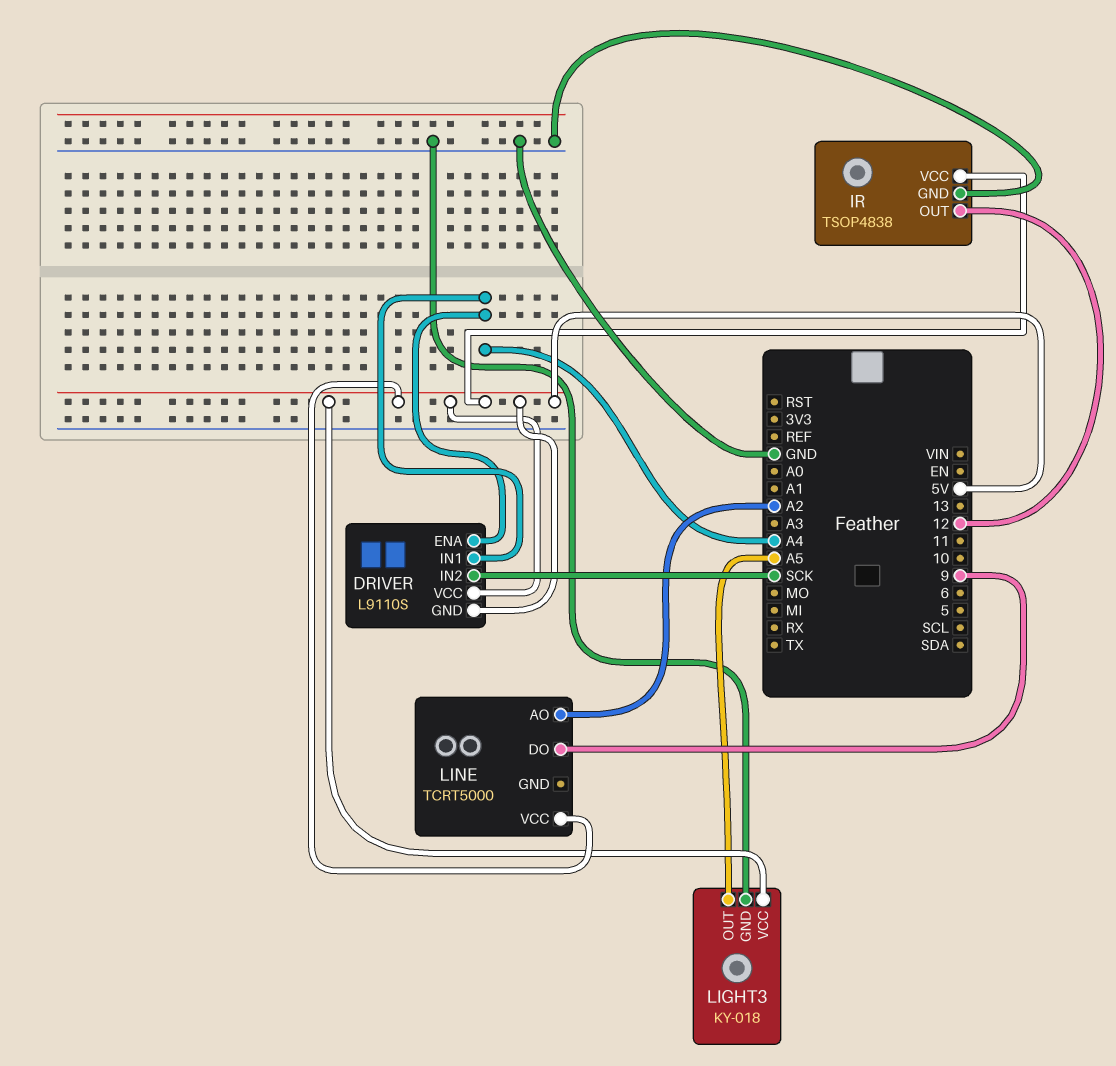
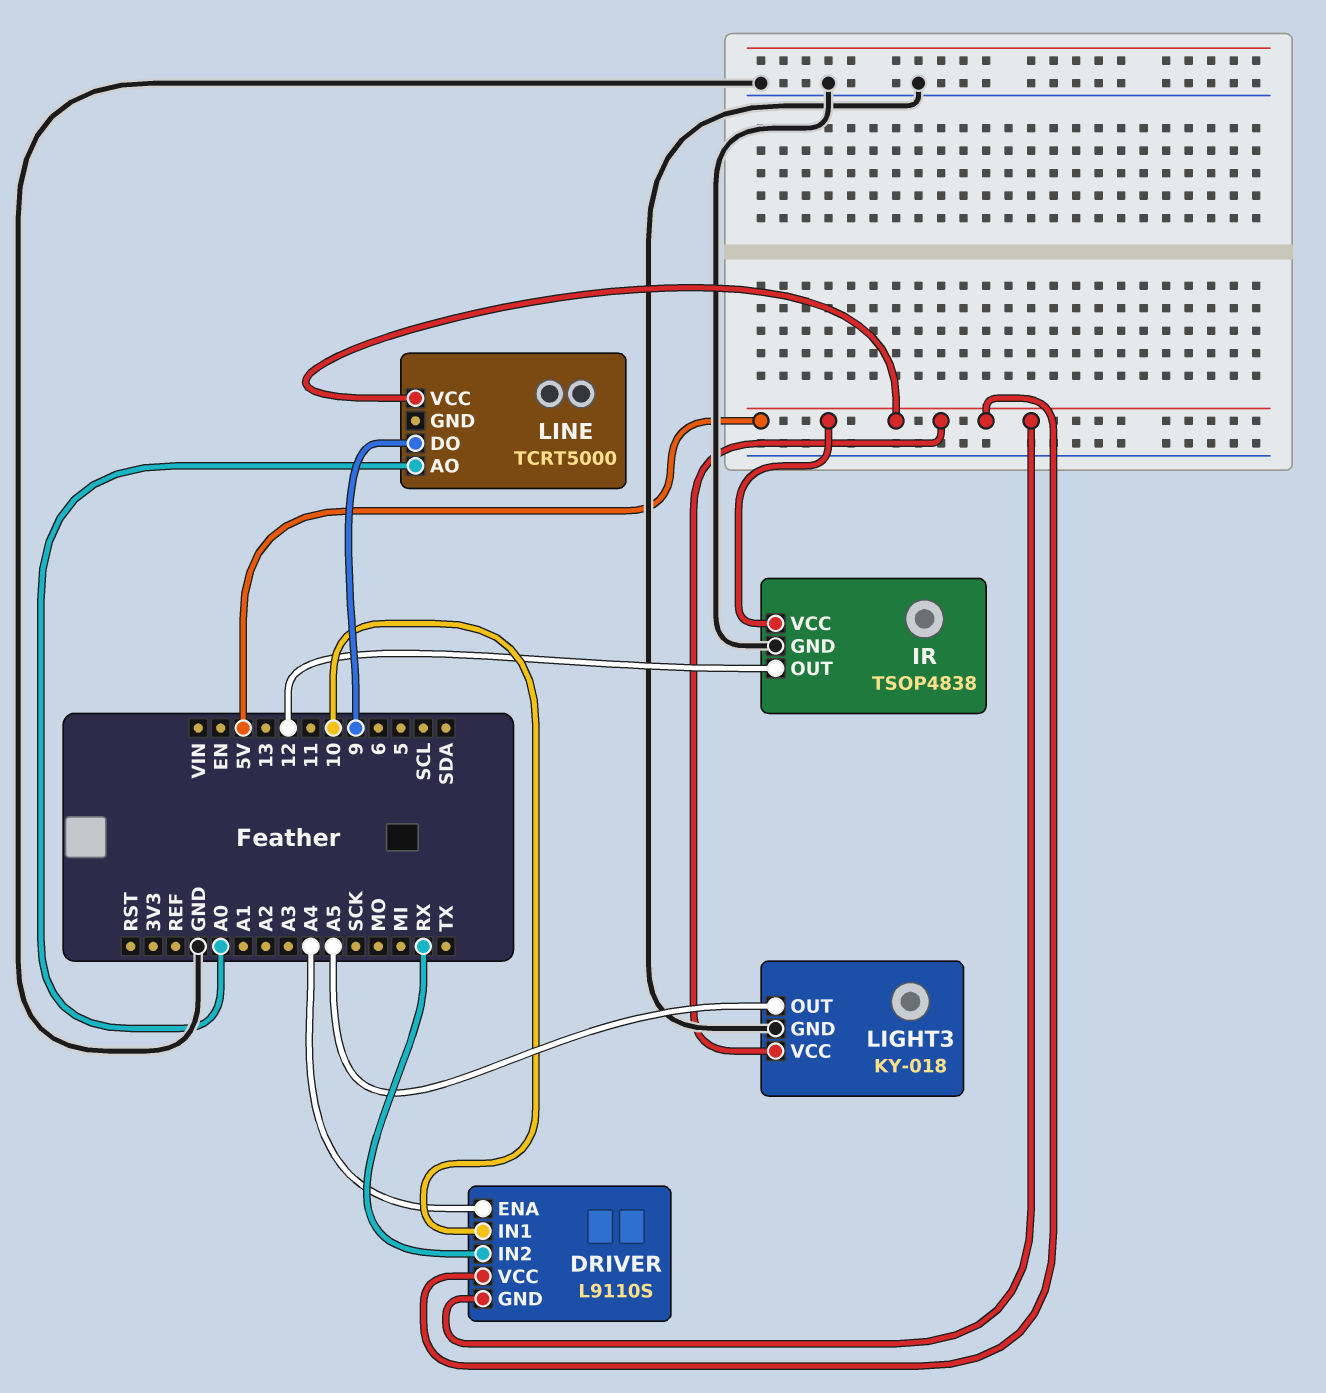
DRIVER pin IN1: A4 -> 10
DRIVER pin IN2: SCK -> RX
LINE pin AO: A2 -> A0

